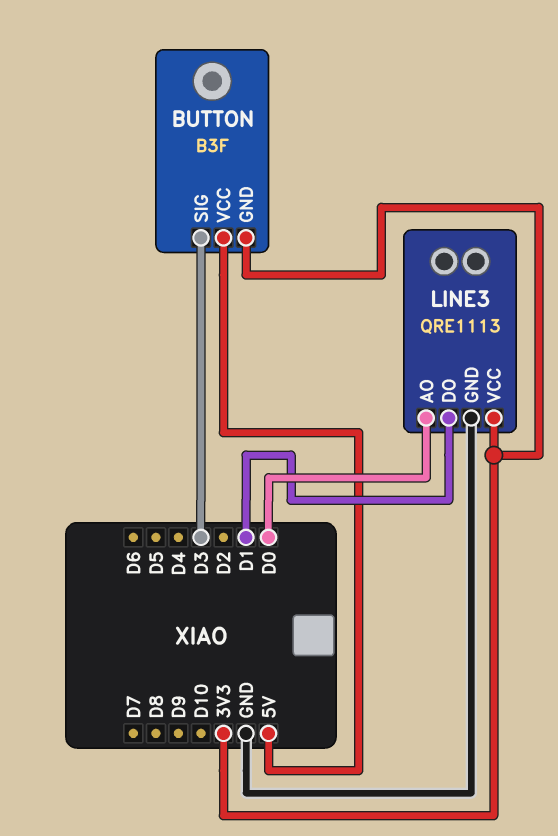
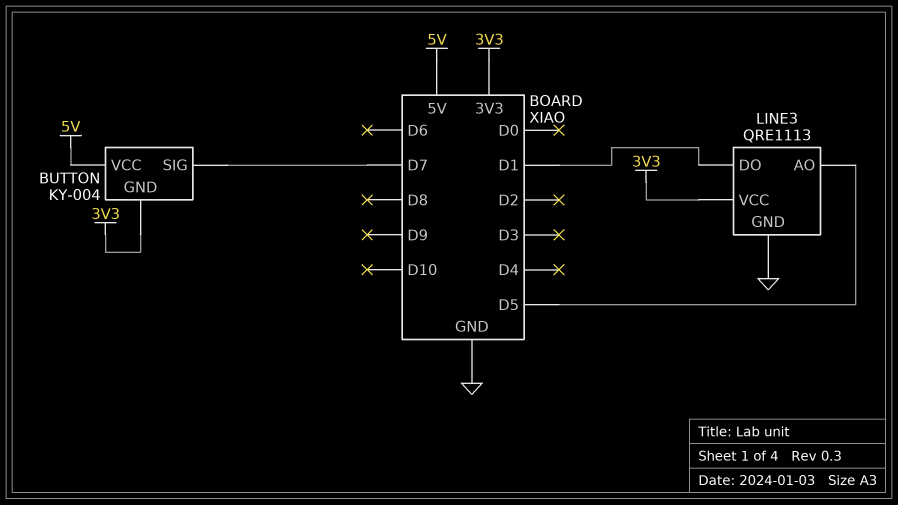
BUTTON: B3F -> KY-004
BUTTON pin SIG: D3 -> D7
LINE3 pin AO: D0 -> D5

